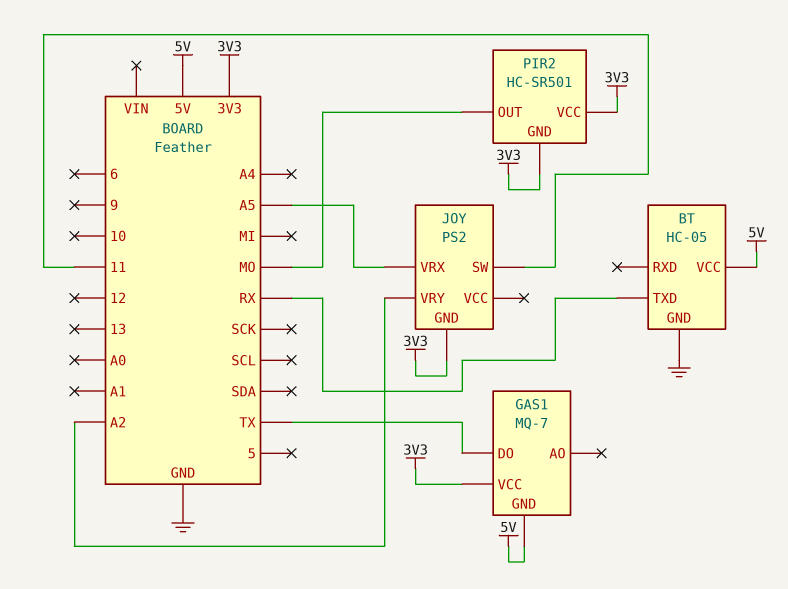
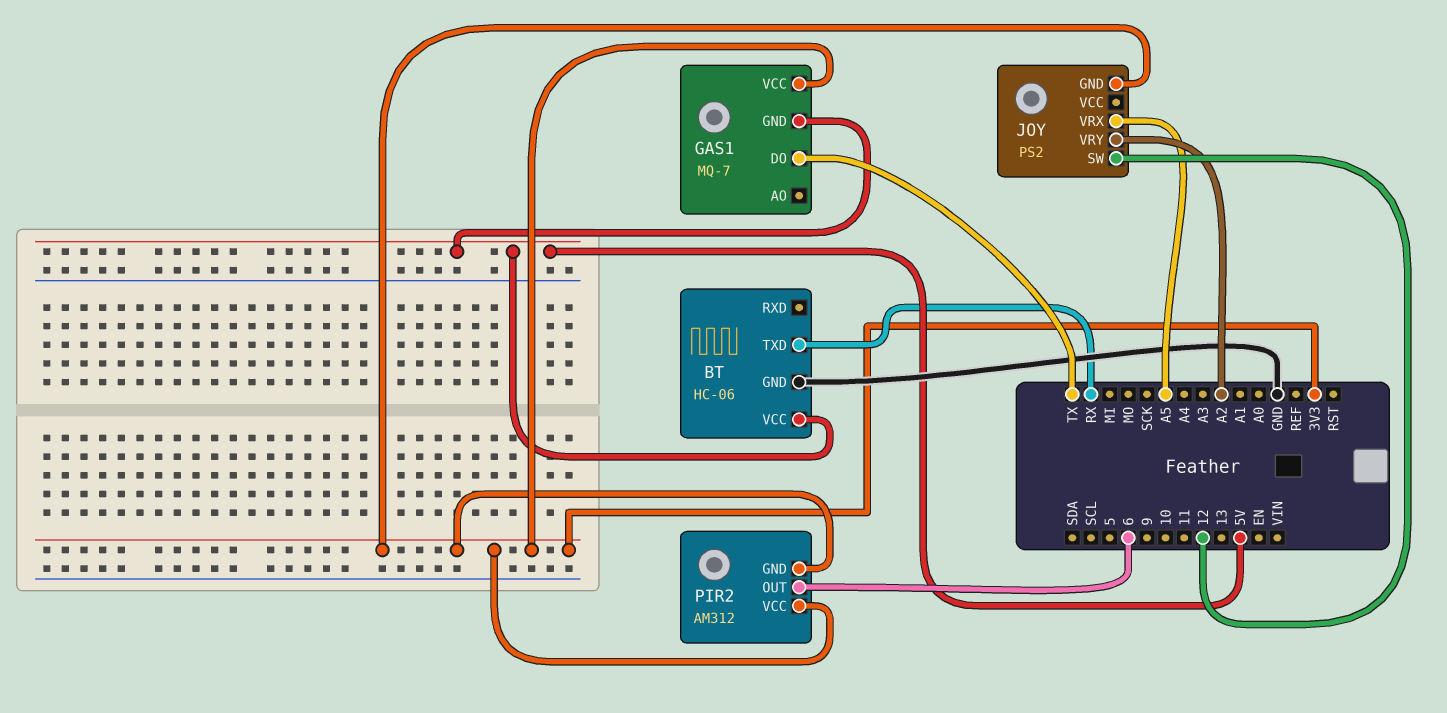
BT: HC-05 -> HC-06
JOY pin SW: 11 -> 12
PIR2: HC-SR501 -> AM312
PIR2 pin OUT: MO -> 6

